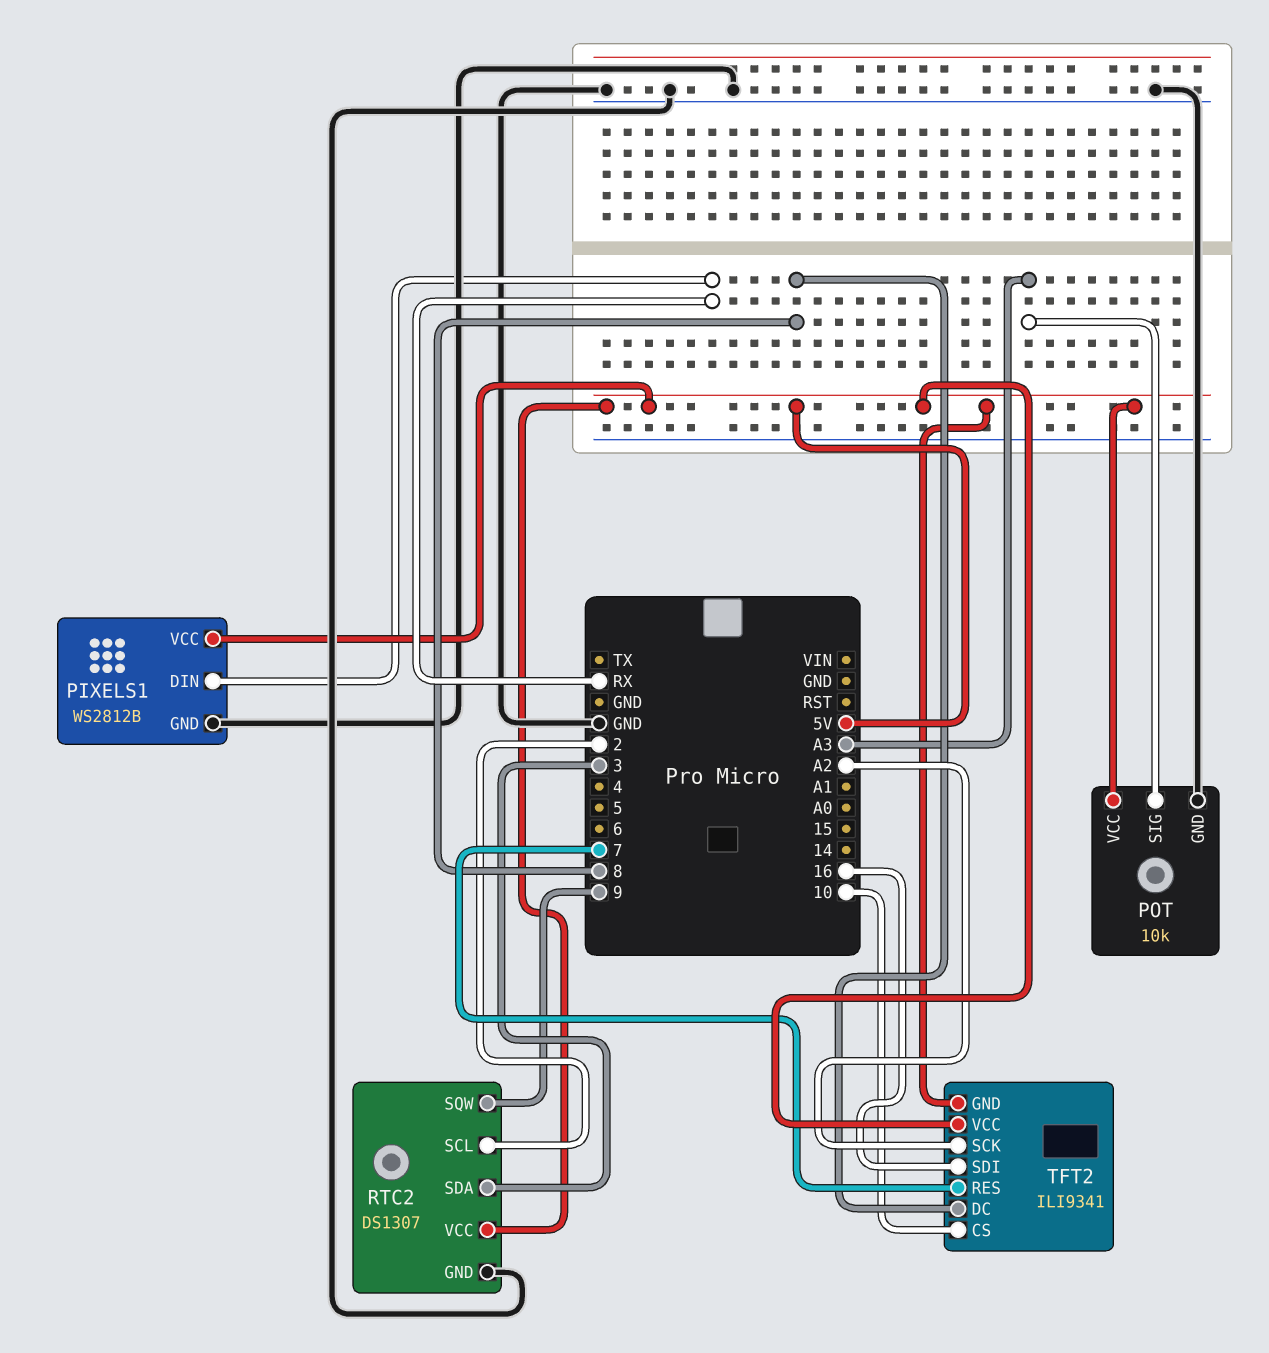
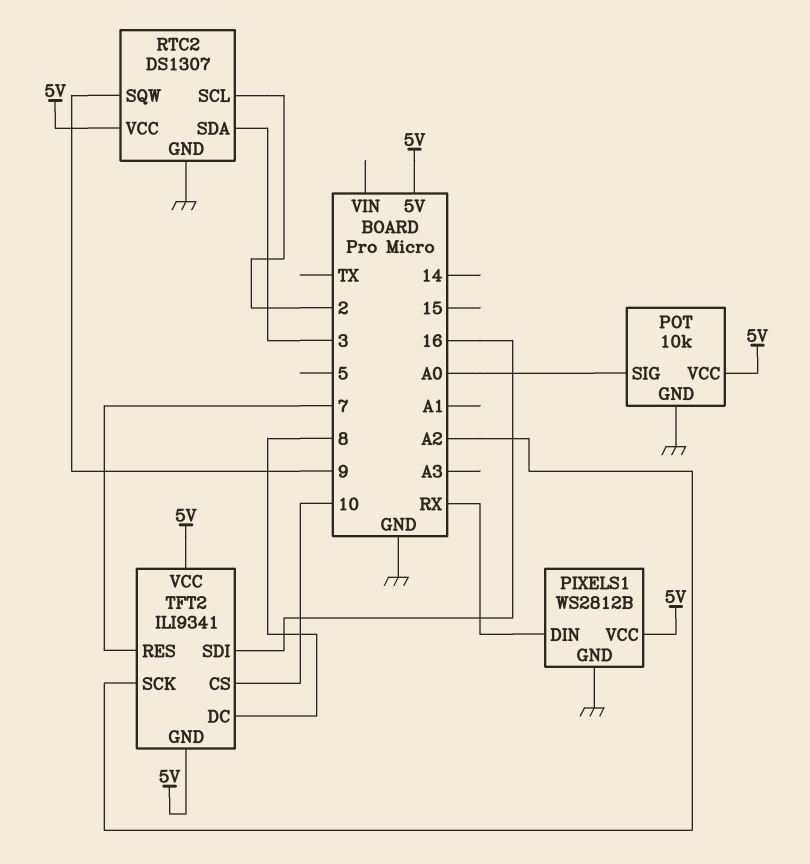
POT pin SIG: A3 -> A0

